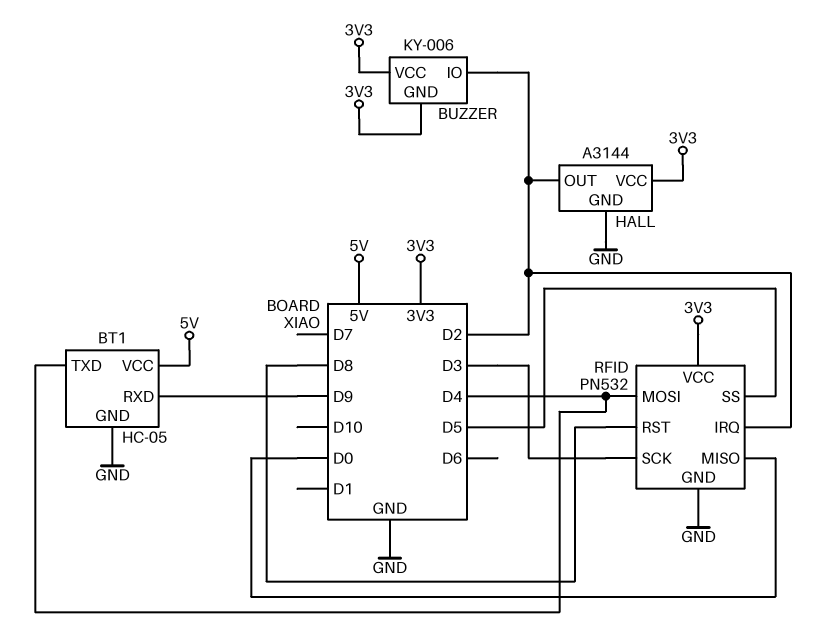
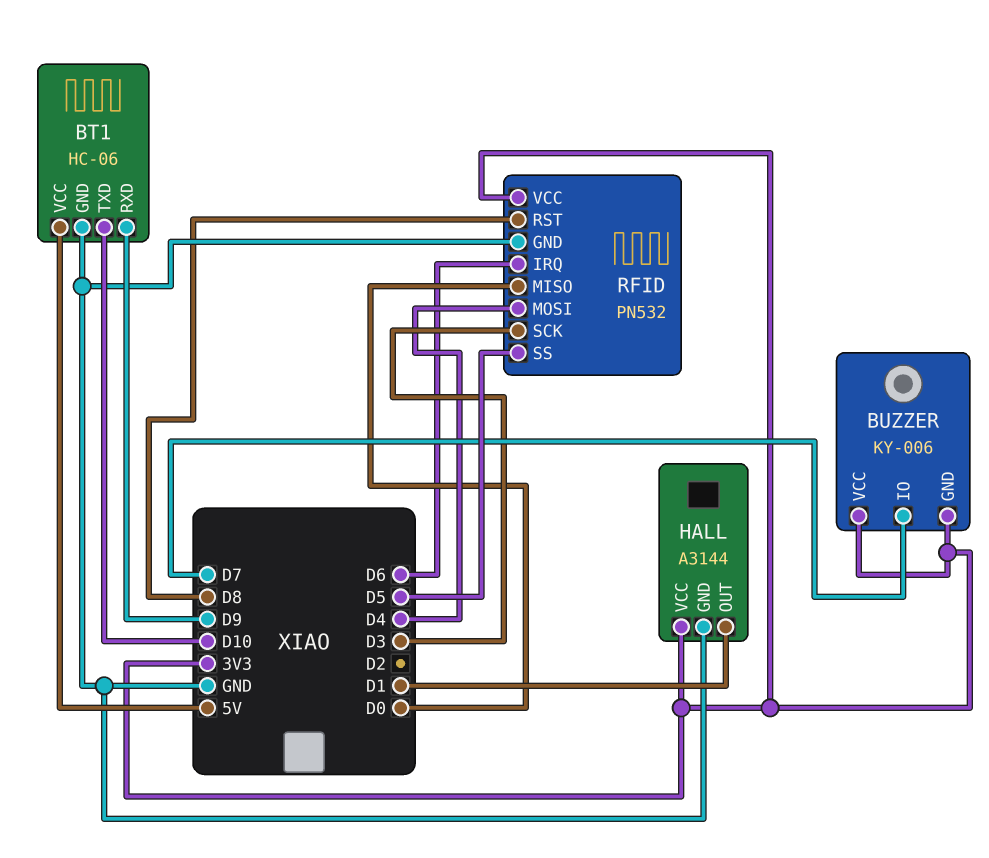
BT1: HC-05 -> HC-06
BT1 pin TXD: D4 -> D10
BUZZER pin IO: D2 -> D7
HALL pin OUT: D2 -> D1
RFID pin IRQ: D2 -> D6

